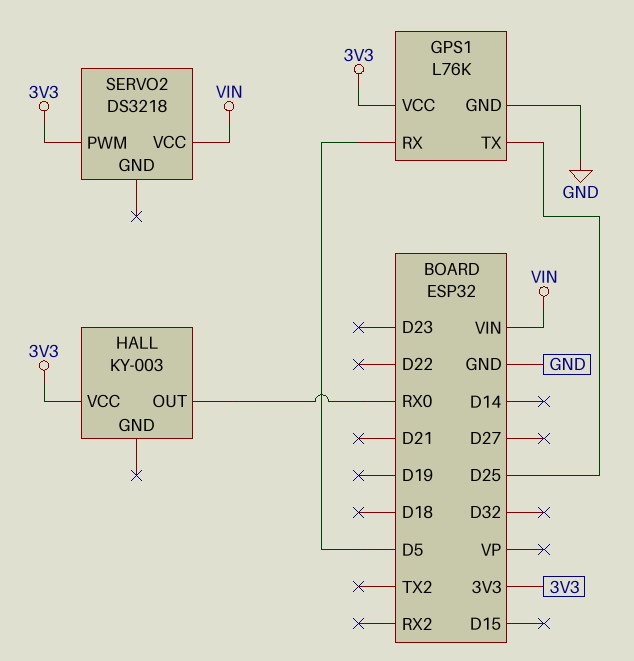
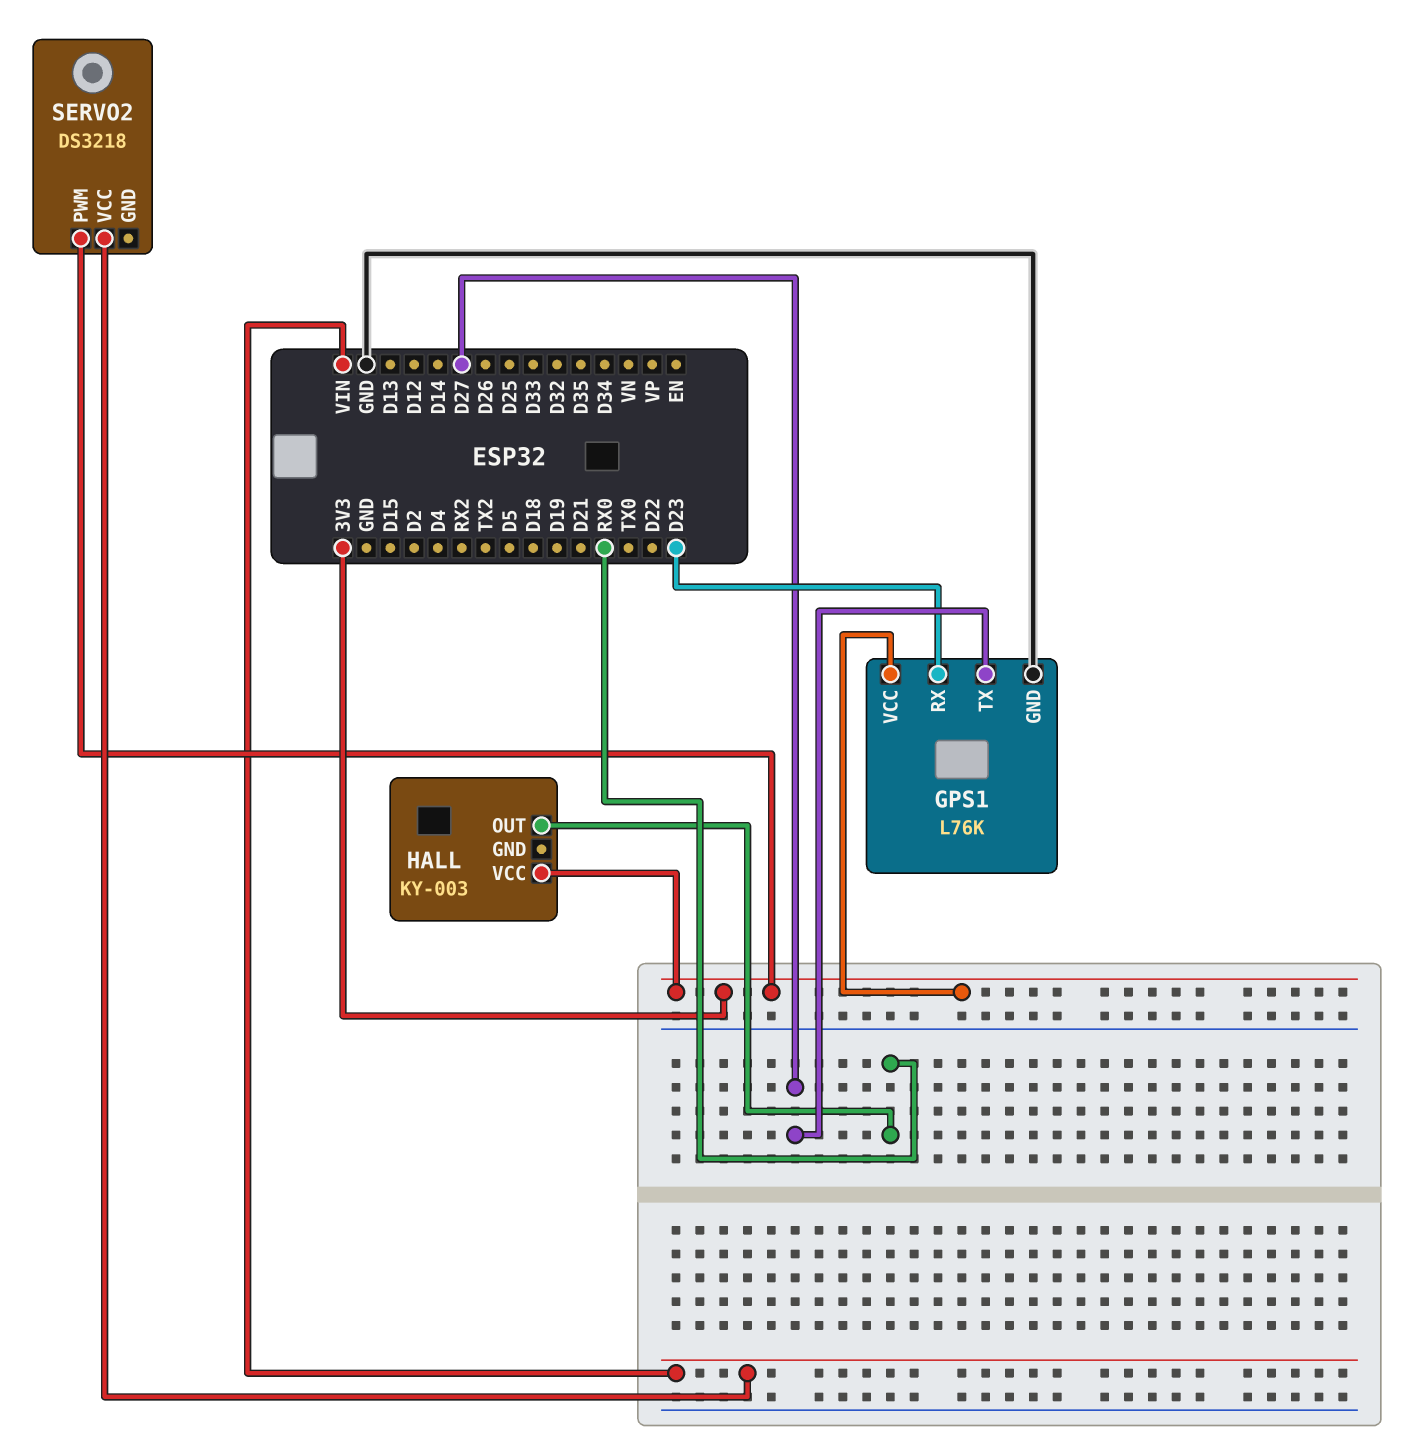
GPS1 pin RX: D5 -> D23
GPS1 pin TX: D25 -> D27

